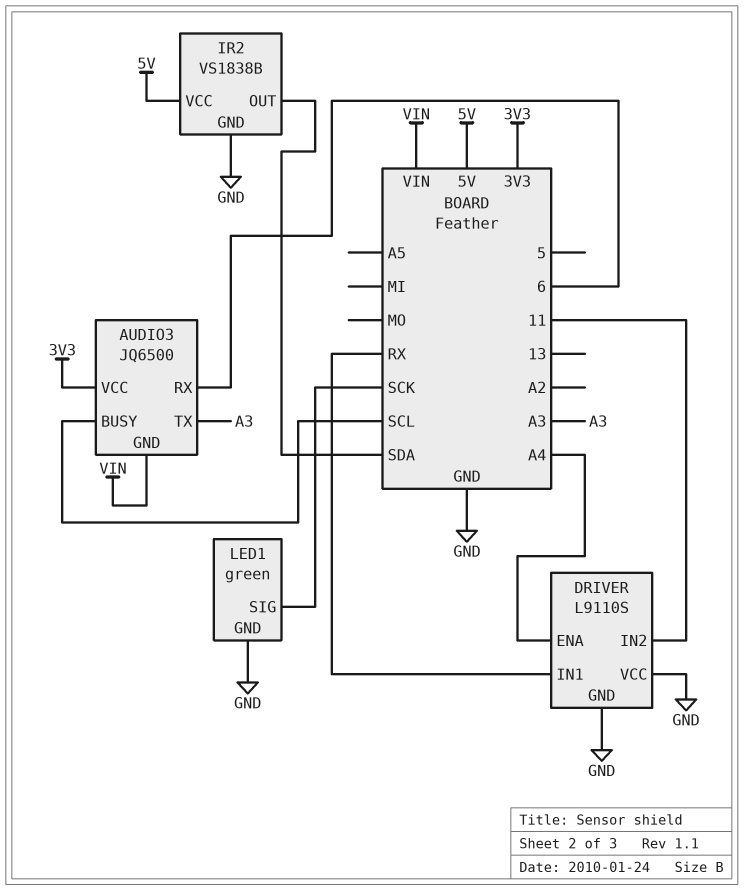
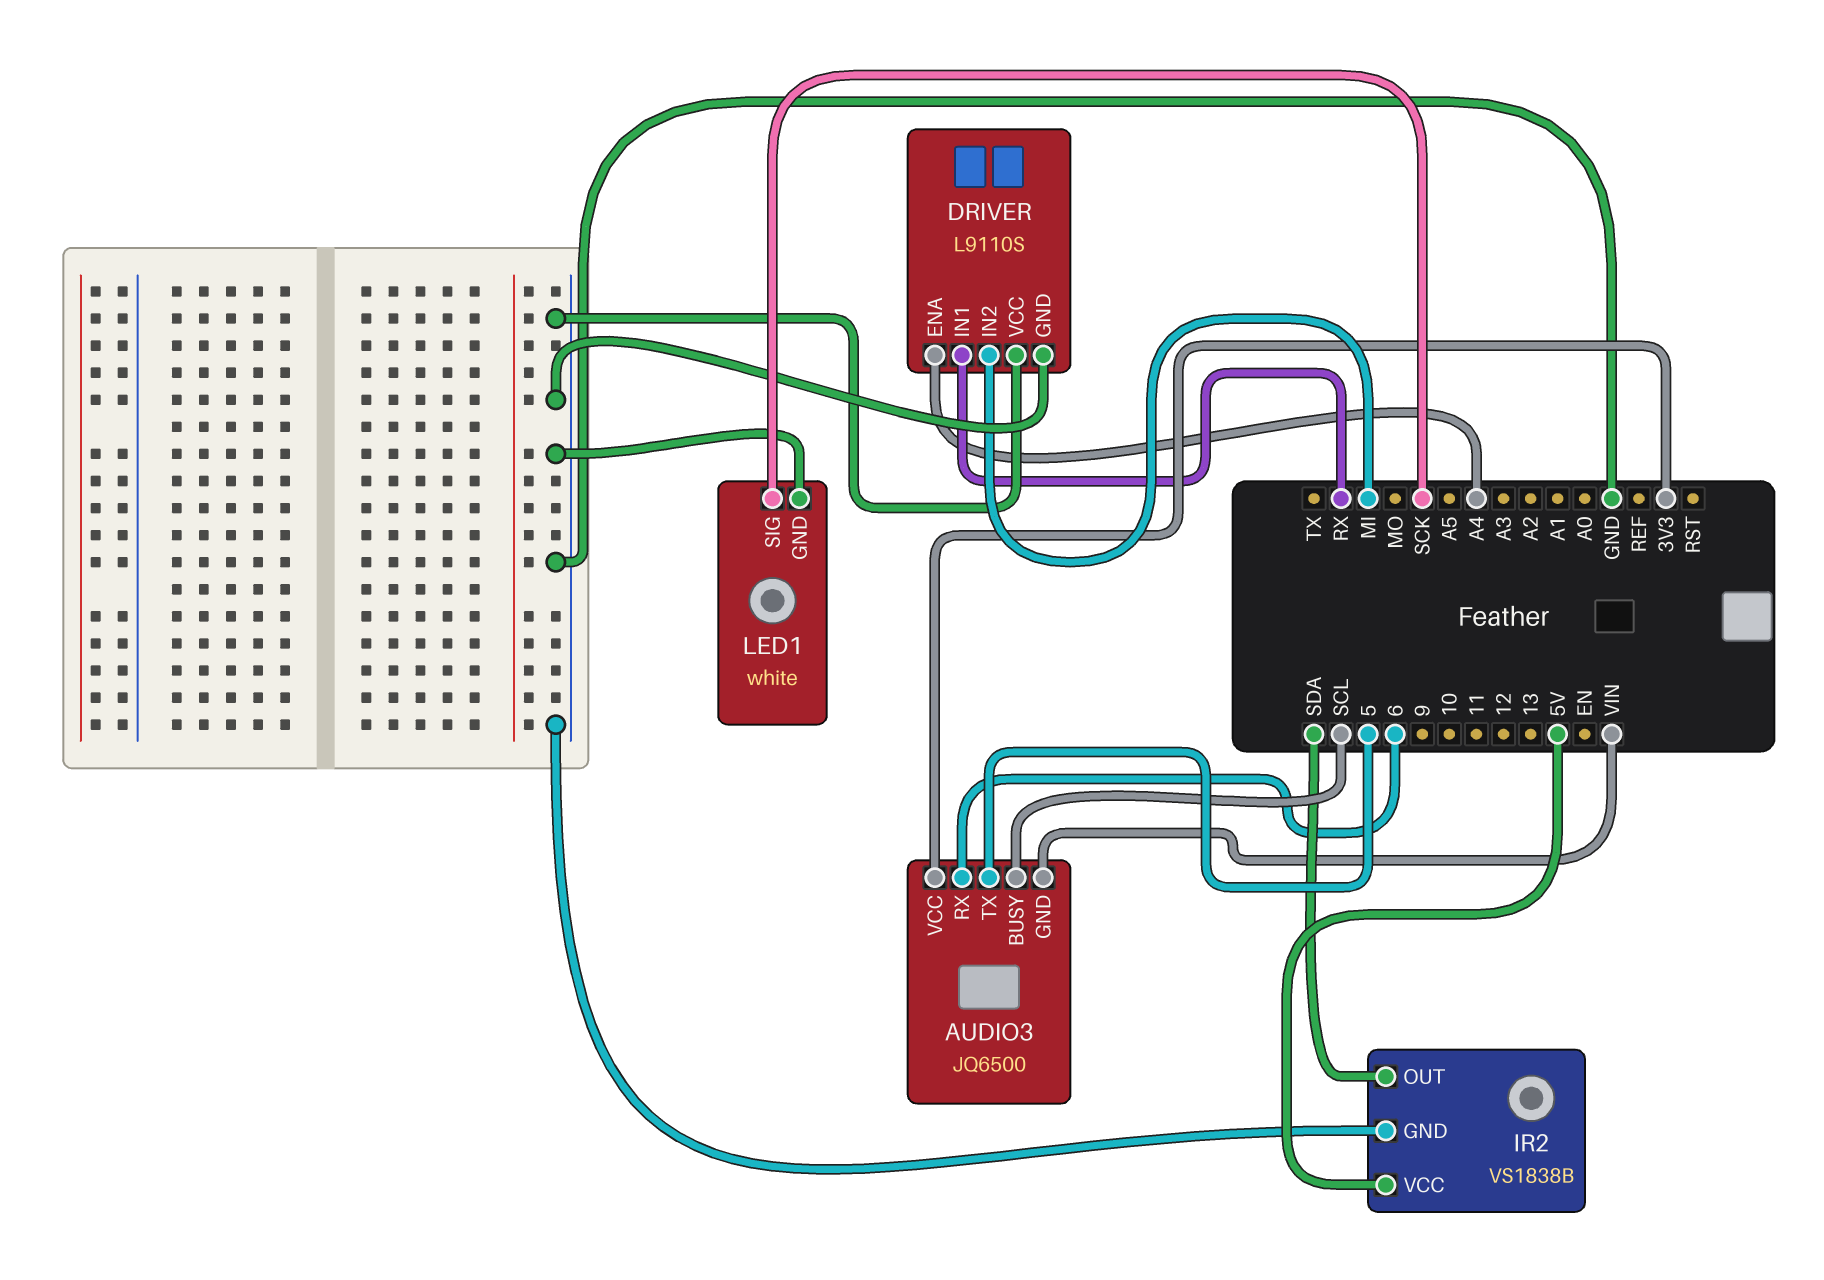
AUDIO3 pin TX: A3 -> 5
DRIVER pin IN2: 11 -> MI
LED1: green -> white

